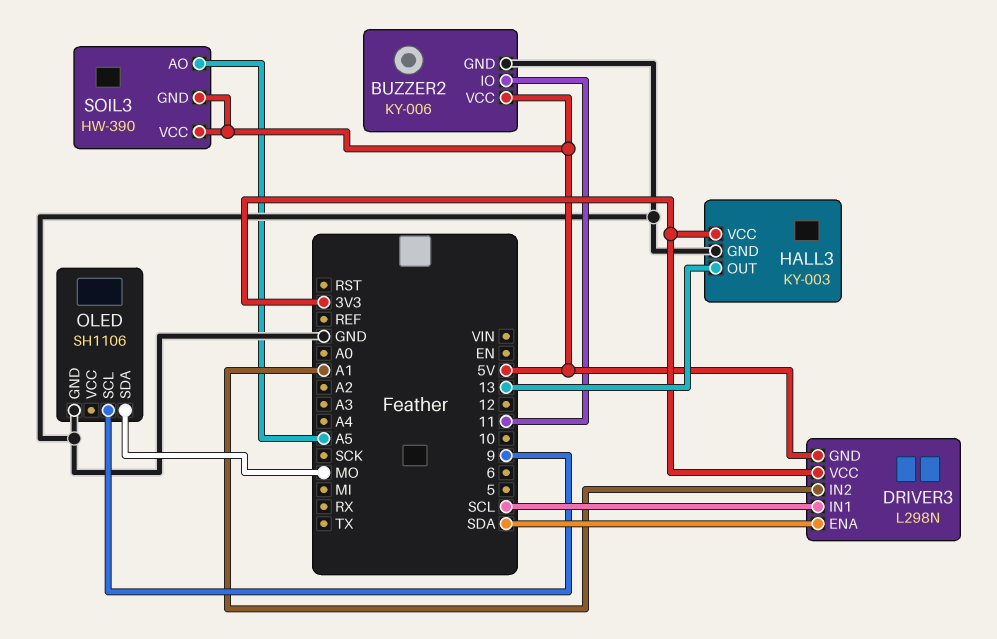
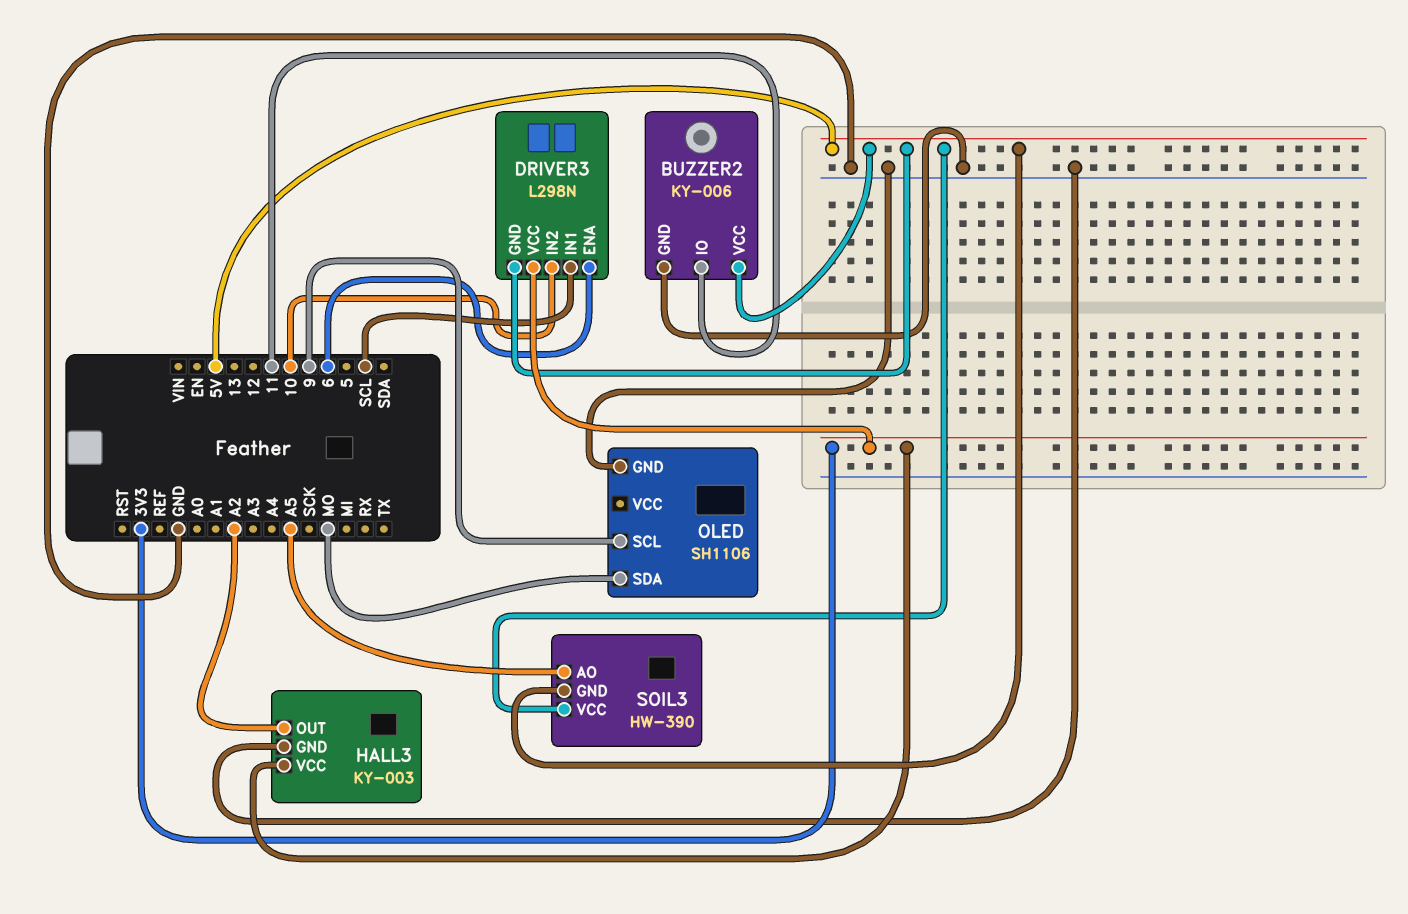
DRIVER3 pin ENA: SDA -> 6
DRIVER3 pin IN2: A1 -> 10
HALL3 pin OUT: 13 -> A2

